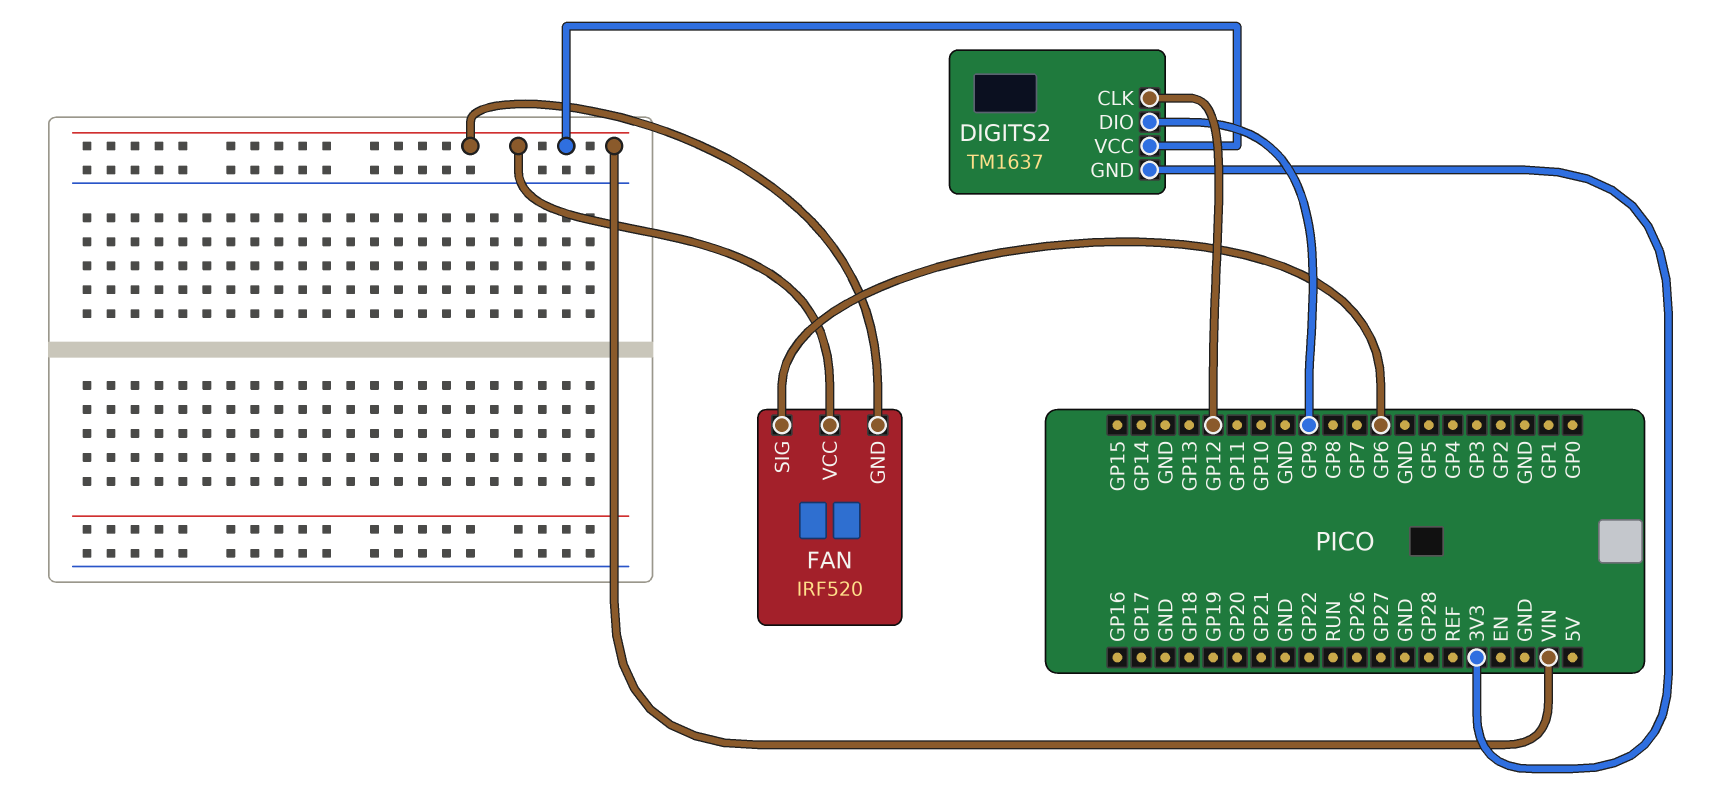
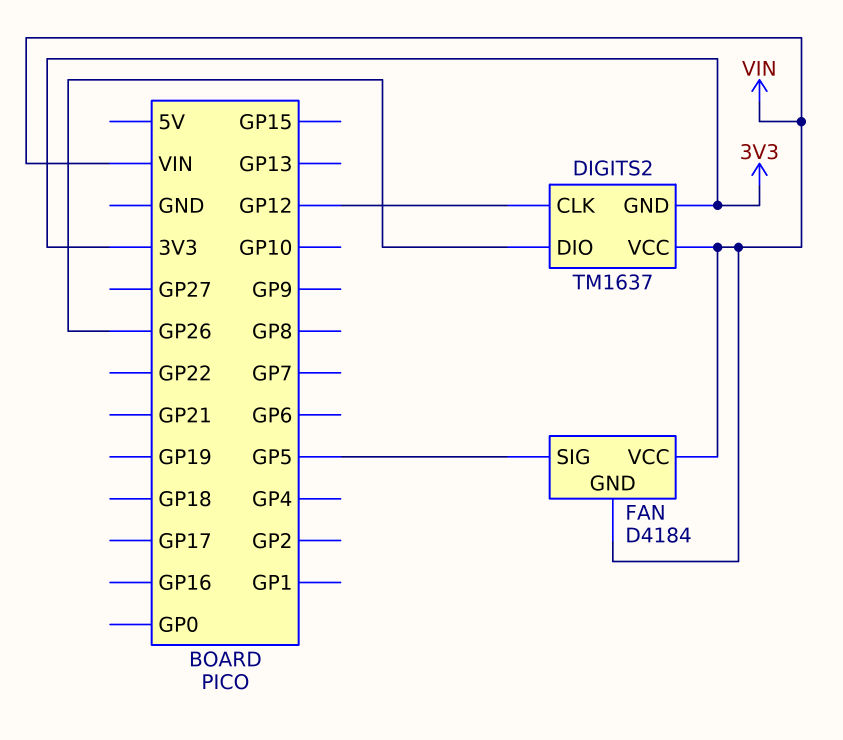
DIGITS2 pin DIO: GP9 -> GP26
FAN: IRF520 -> D4184
FAN pin SIG: GP6 -> GP5

